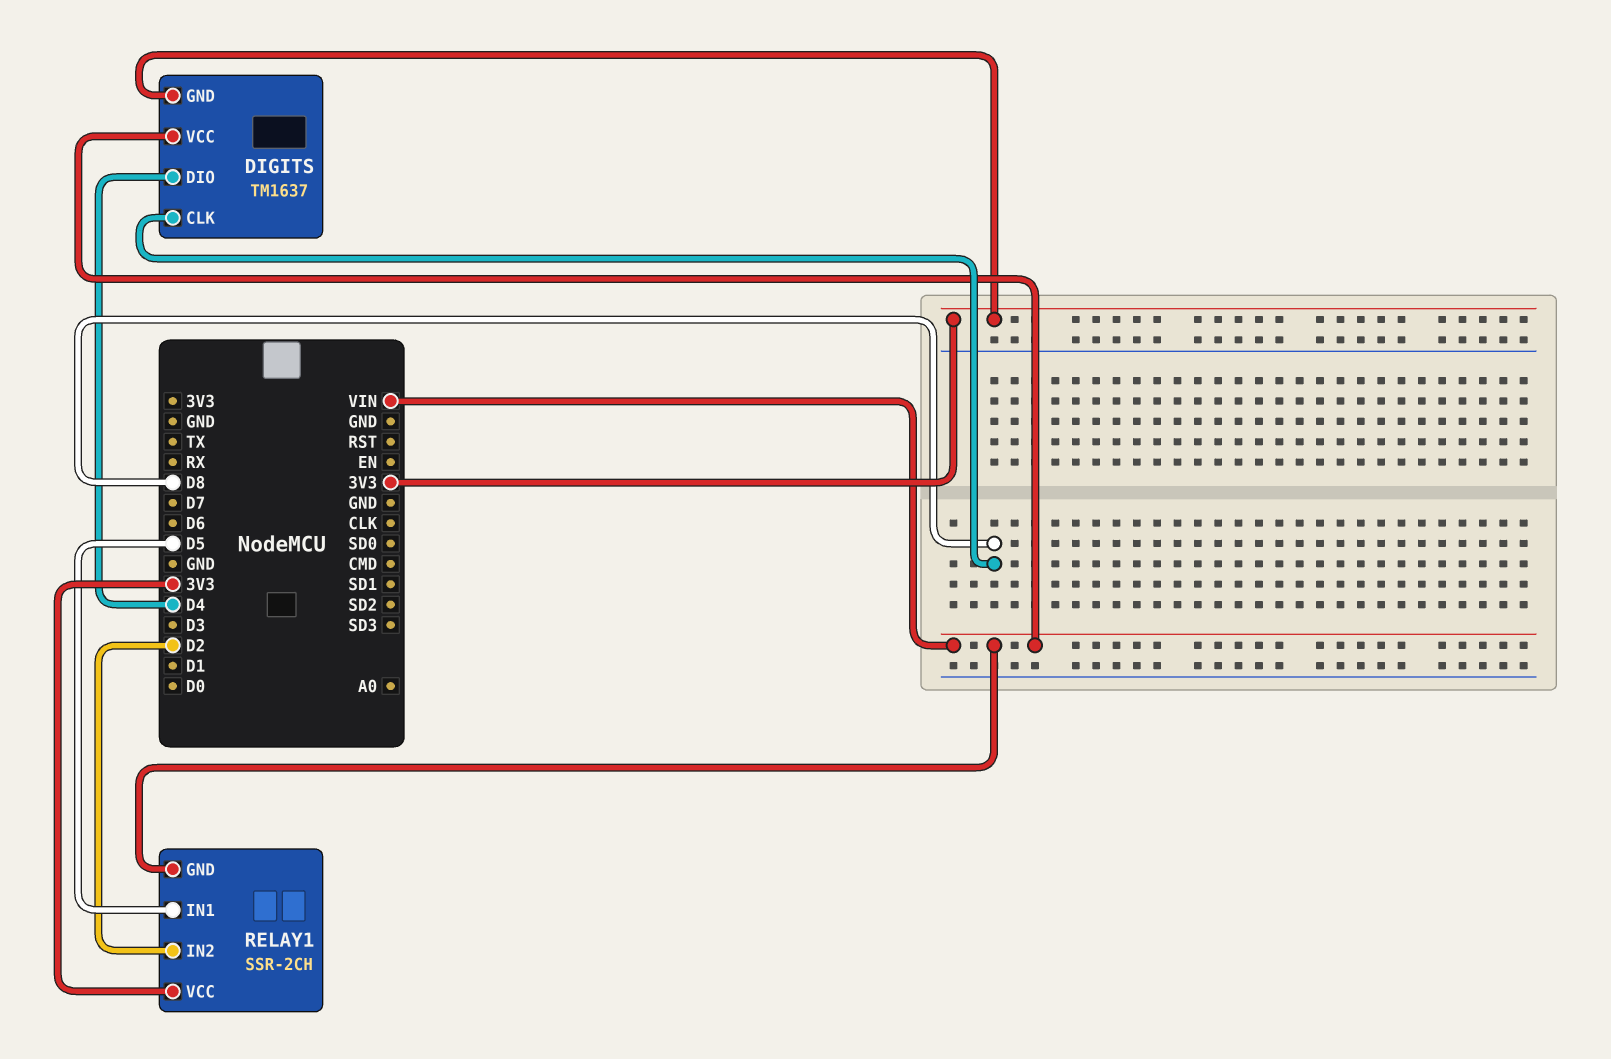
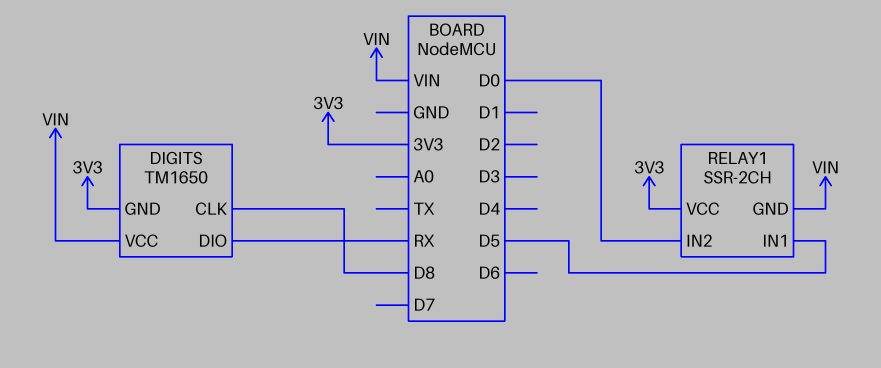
DIGITS: TM1637 -> TM1650
DIGITS pin DIO: D4 -> RX
RELAY1 pin IN2: D2 -> D0

